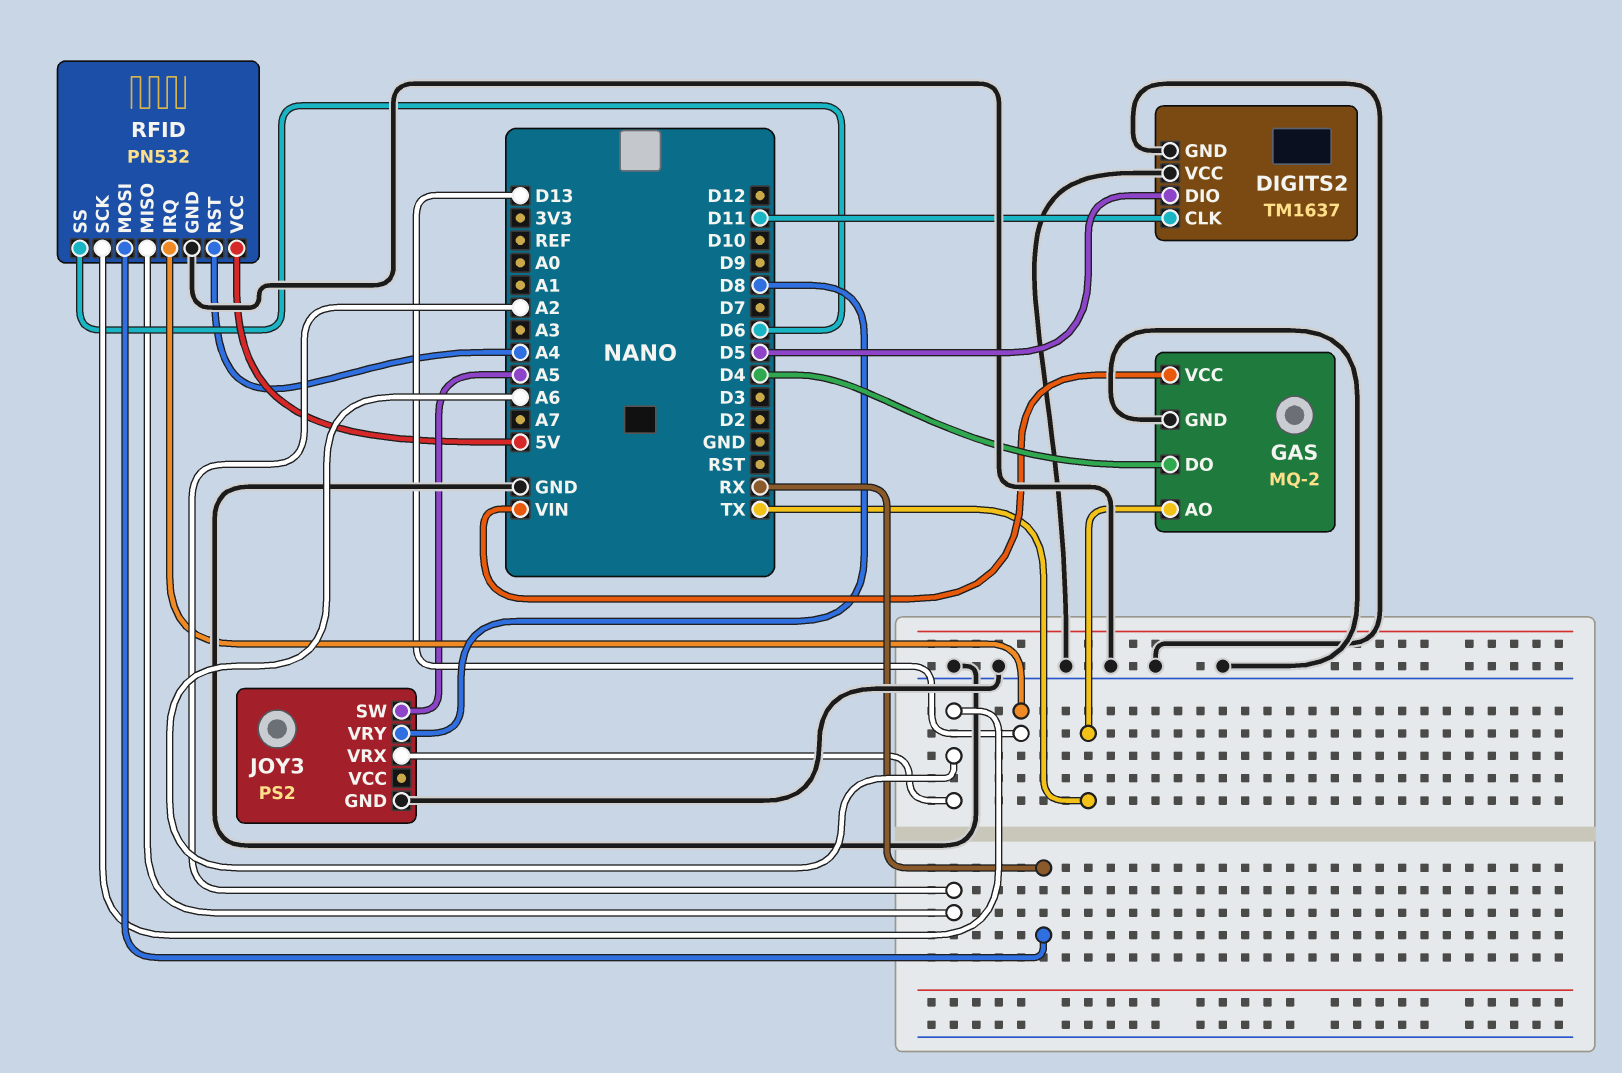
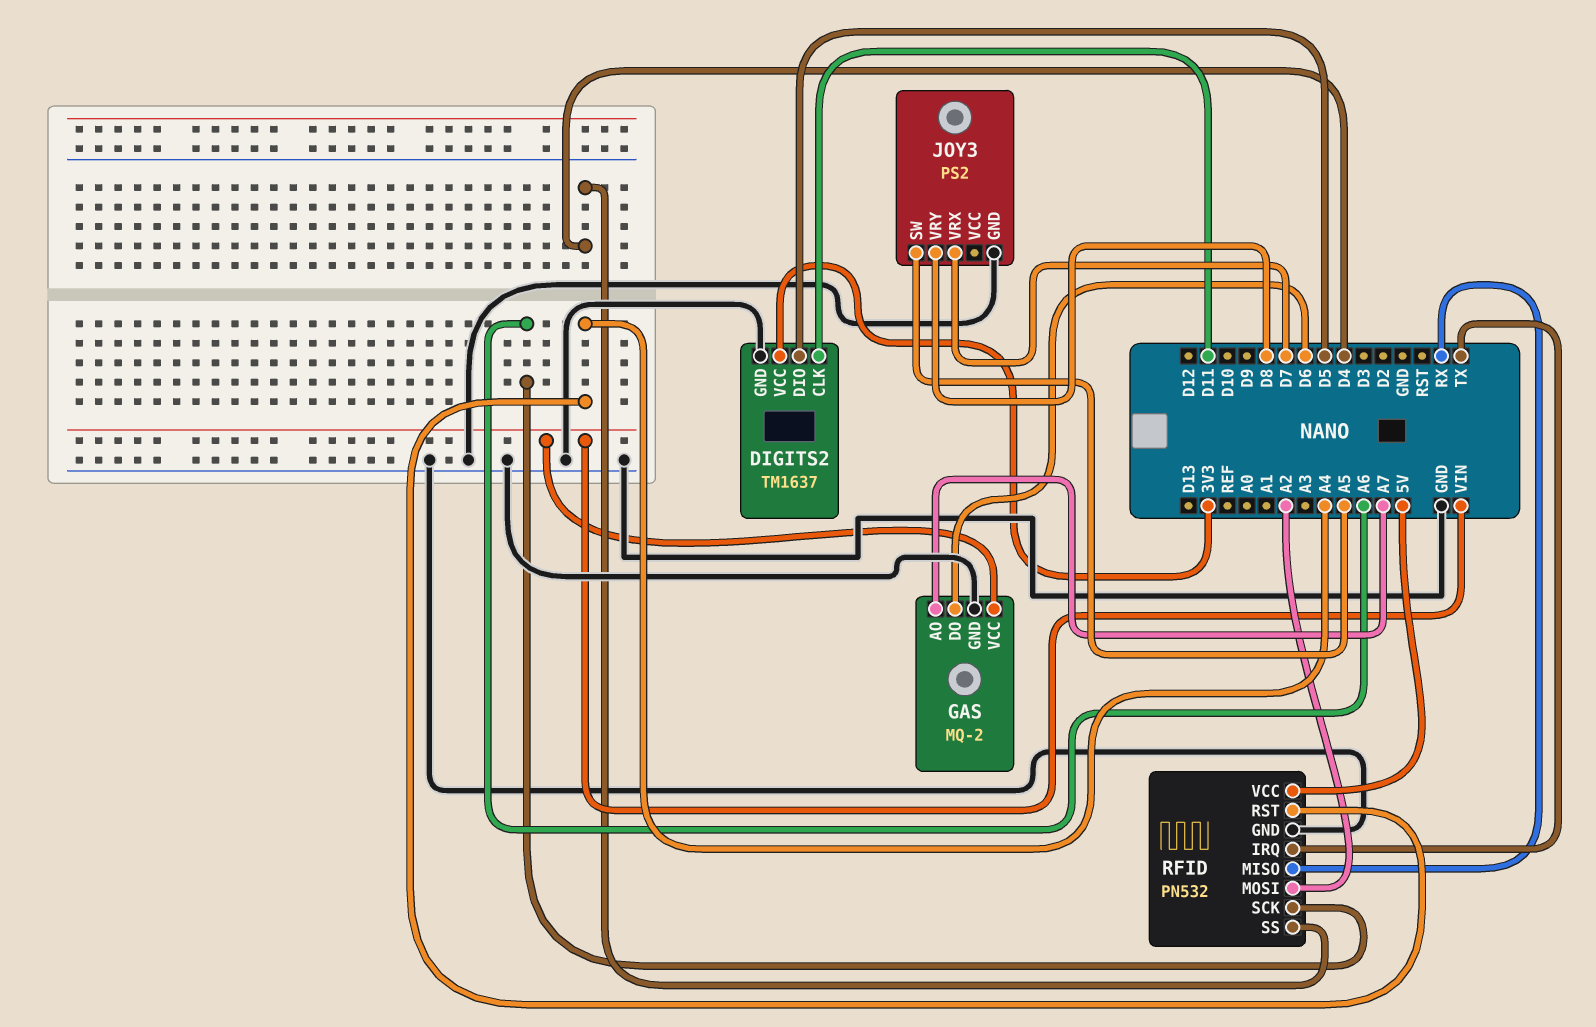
DIGITS2 pin VCC: GND -> 3V3
GAS pin AO: TX -> A7
GAS pin DO: D4 -> D6
JOY3 pin VRX: A6 -> D7
RFID pin IRQ: D13 -> TX
RFID pin MISO: A2 -> RX
RFID pin MOSI: RX -> A2
RFID pin SS: D6 -> D4

